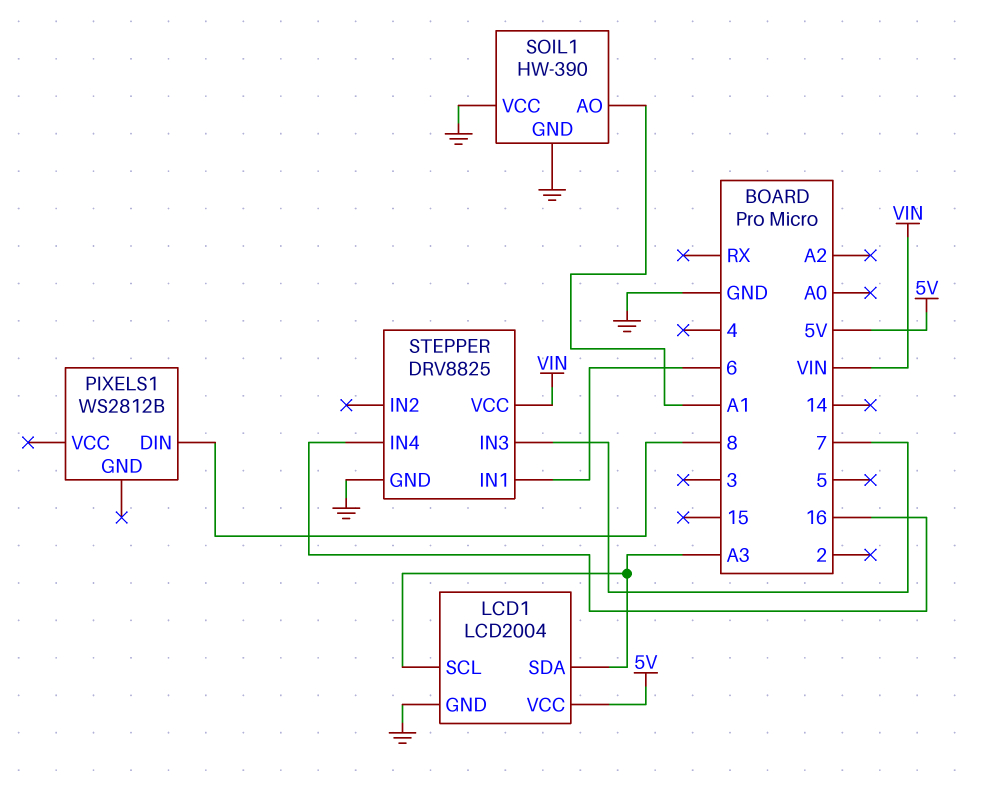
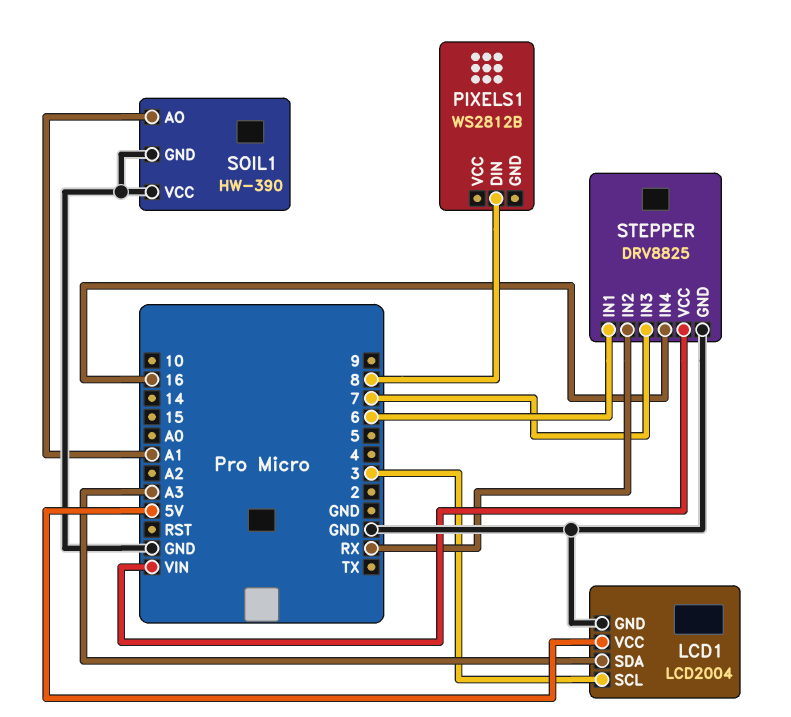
LCD1 pin SCL: A3 -> 3
STEPPER pin IN2: none -> RX

